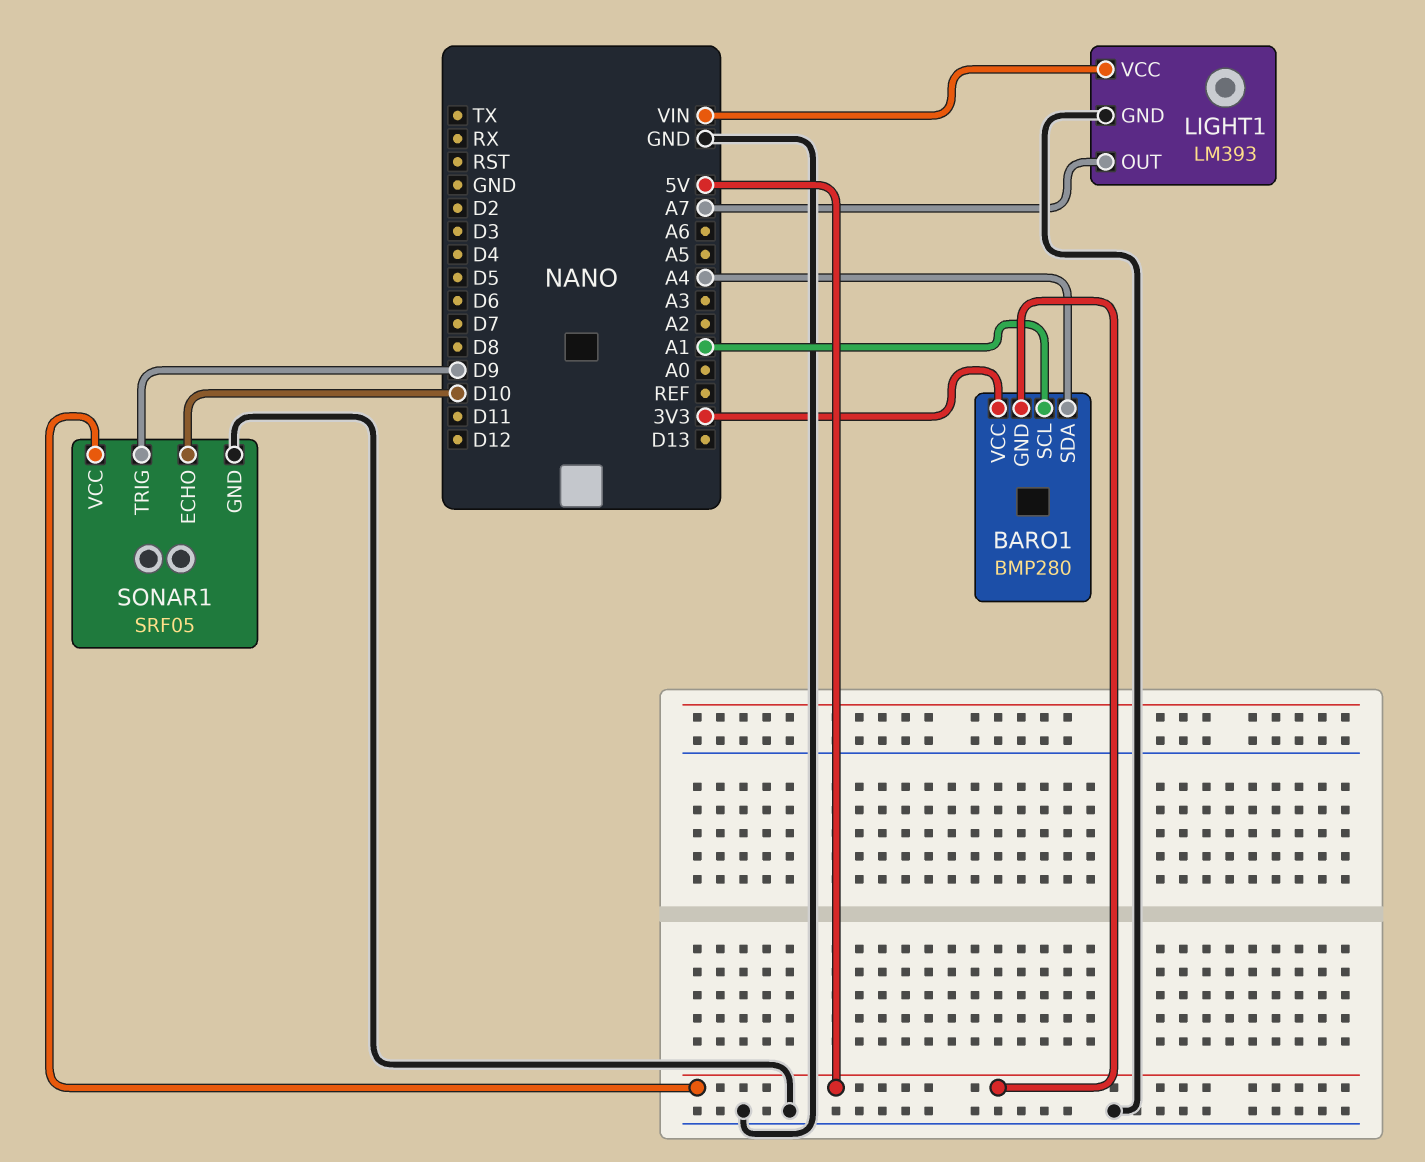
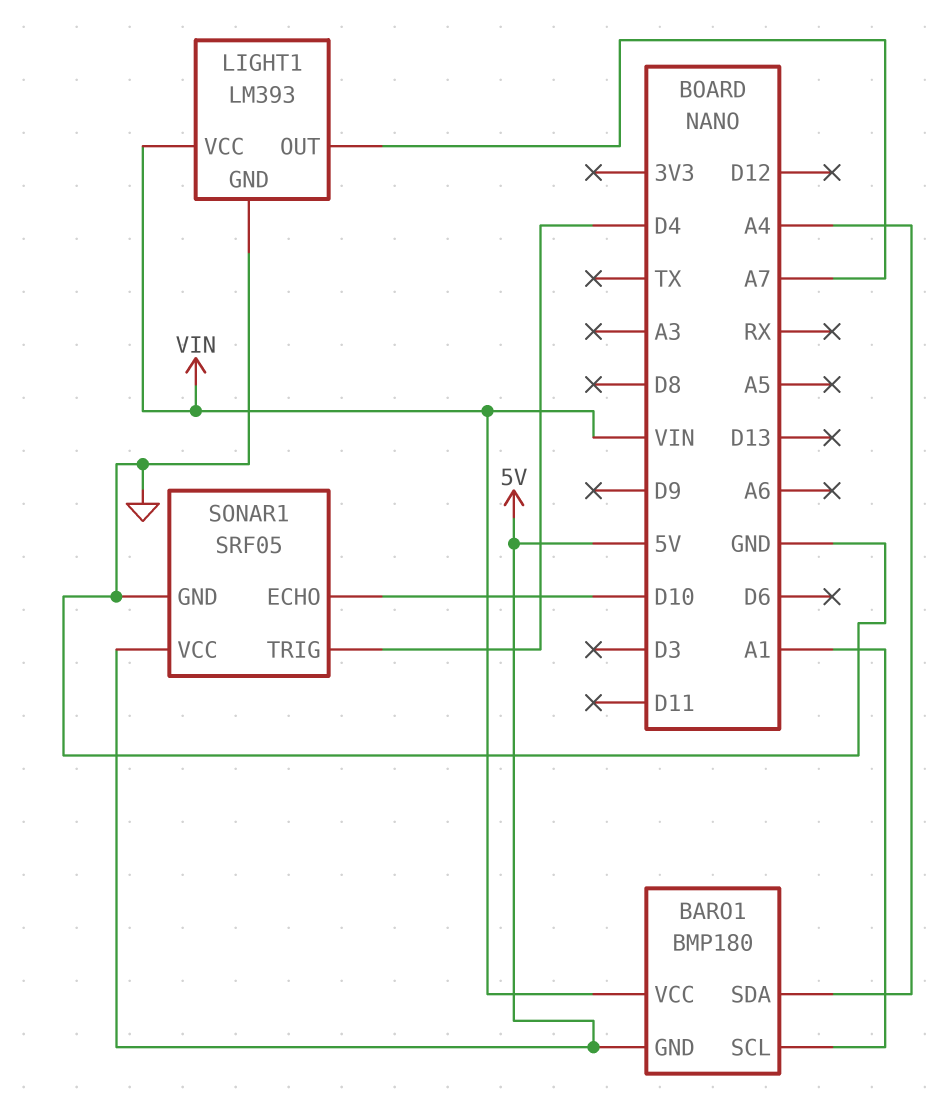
BARO1: BMP280 -> BMP180
BARO1 pin VCC: 3V3 -> VIN
SONAR1 pin TRIG: D9 -> D4

